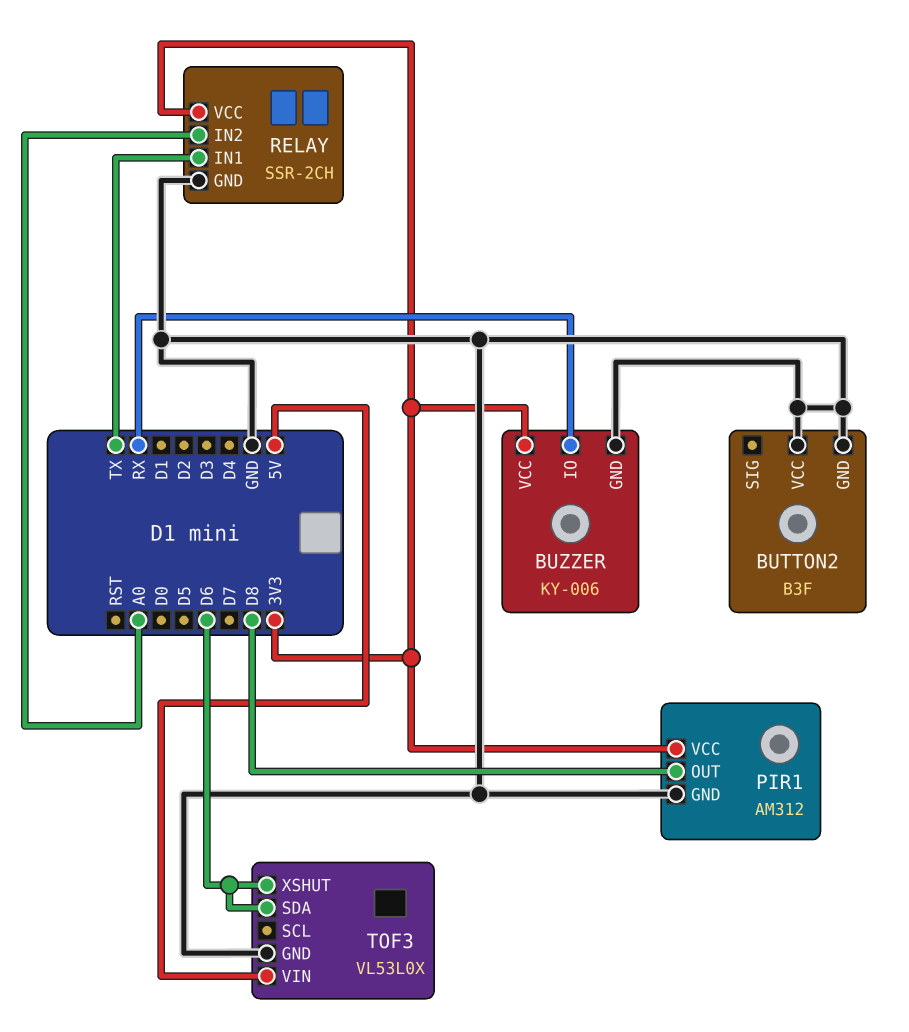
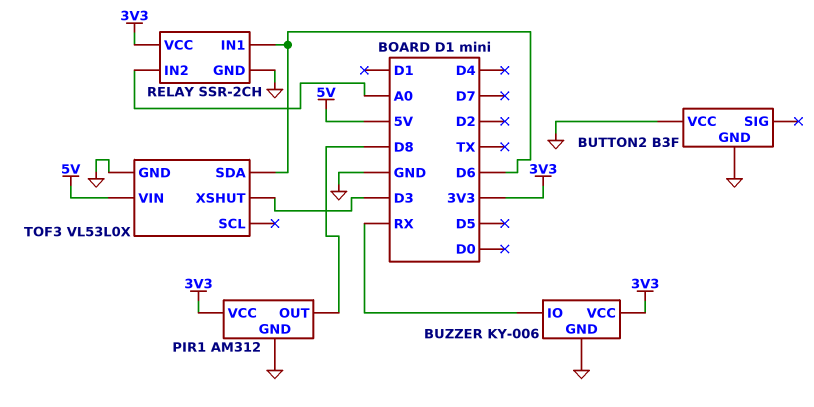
RELAY pin IN1: TX -> D6
TOF3 pin XSHUT: D6 -> D3

